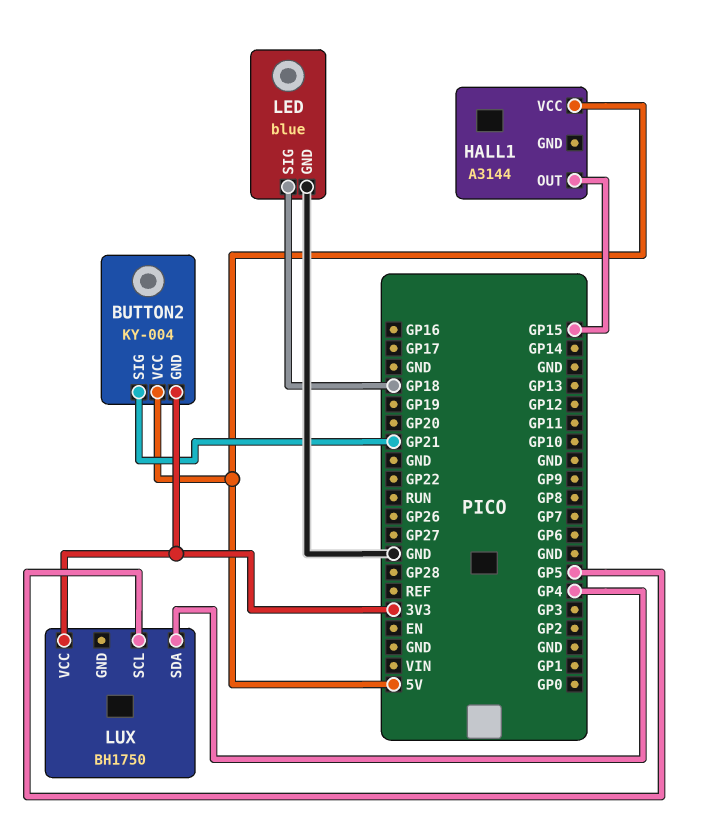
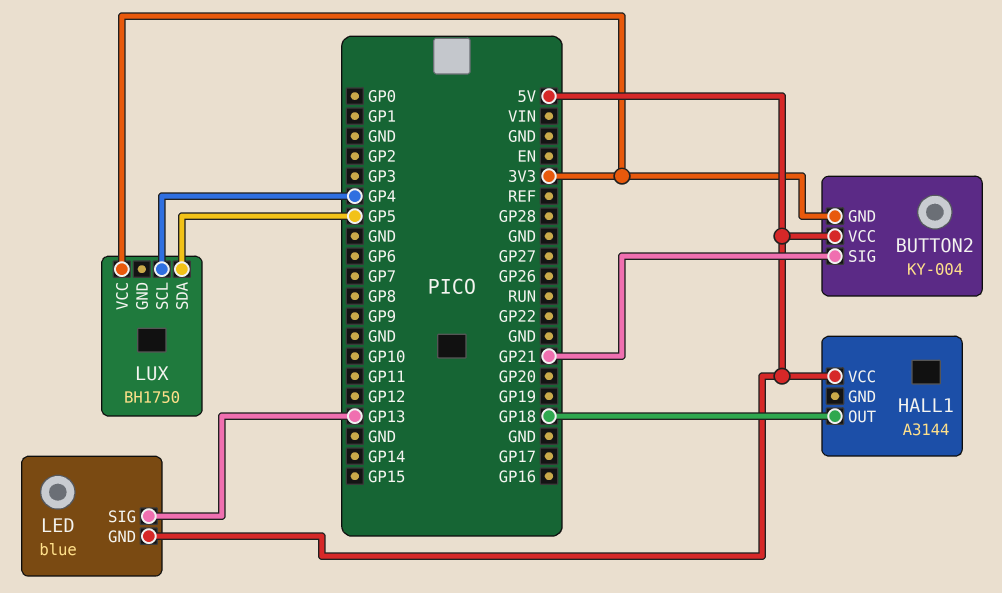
HALL1 pin OUT: GP15 -> GP18
LED pin GND: GND -> 5V
LED pin SIG: GP18 -> GP13
LUX pin SCL: GP5 -> GP4
LUX pin SDA: GP4 -> GP5

